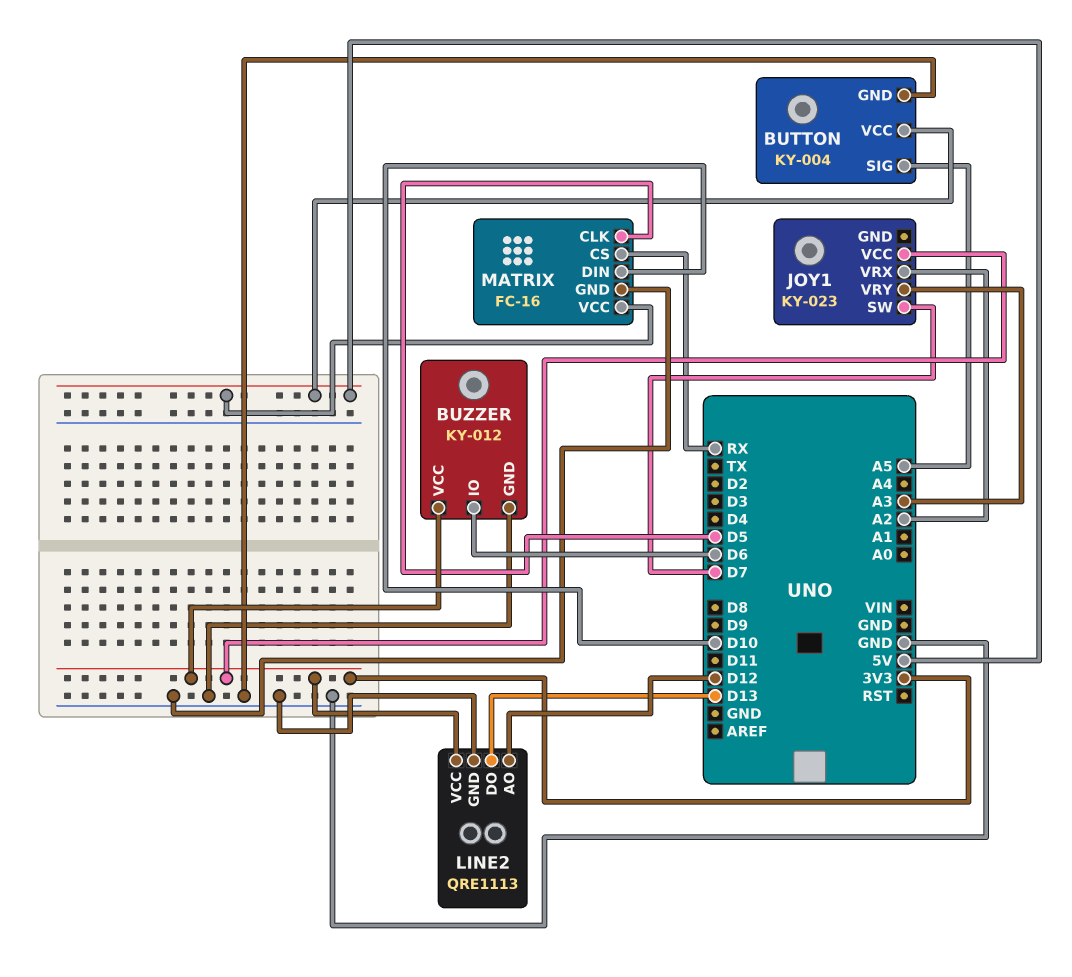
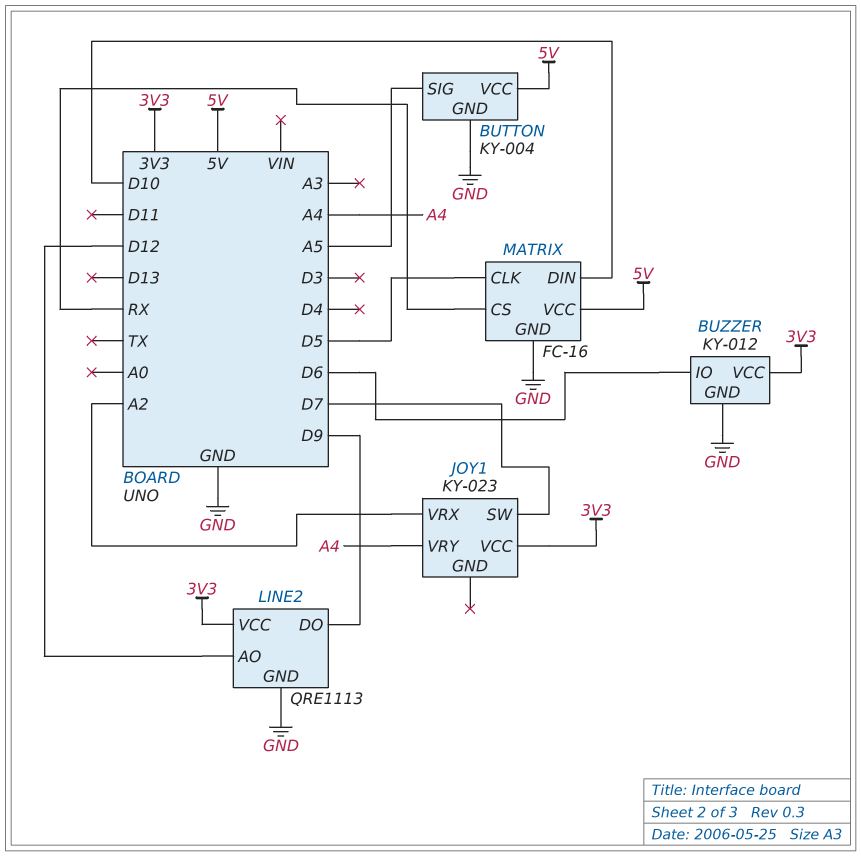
JOY1 pin VRY: A3 -> A4
LINE2 pin DO: D13 -> D9

